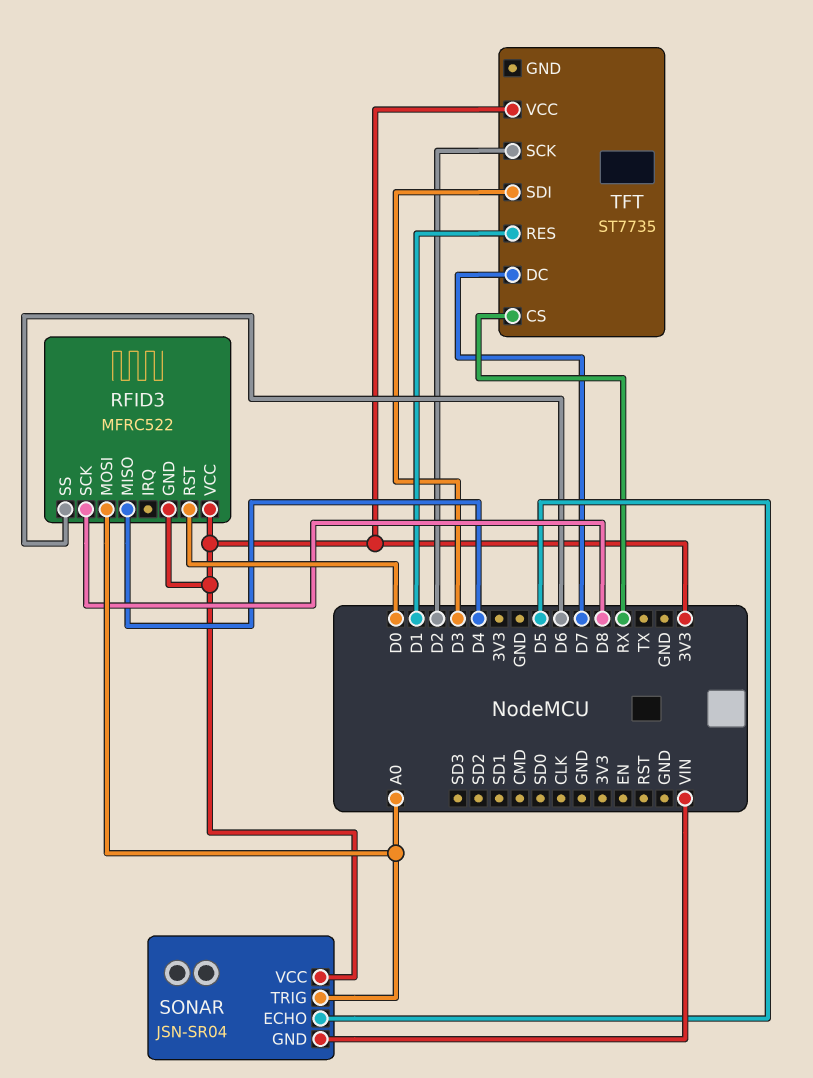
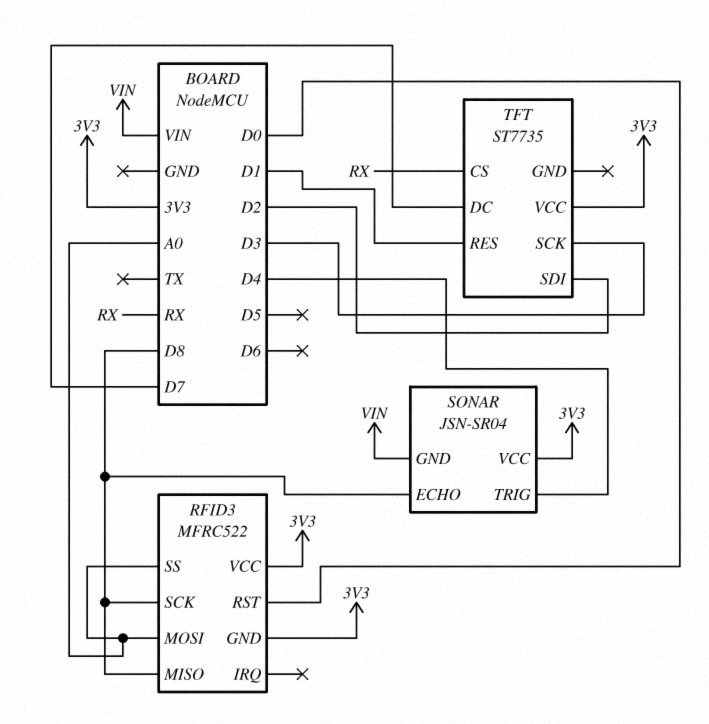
RFID3 pin MISO: D4 -> D8
RFID3 pin SS: D6 -> A0
SONAR pin ECHO: D5 -> D8
SONAR pin TRIG: A0 -> D4
TFT pin SCK: D2 -> D3
TFT pin SDI: D3 -> D2

